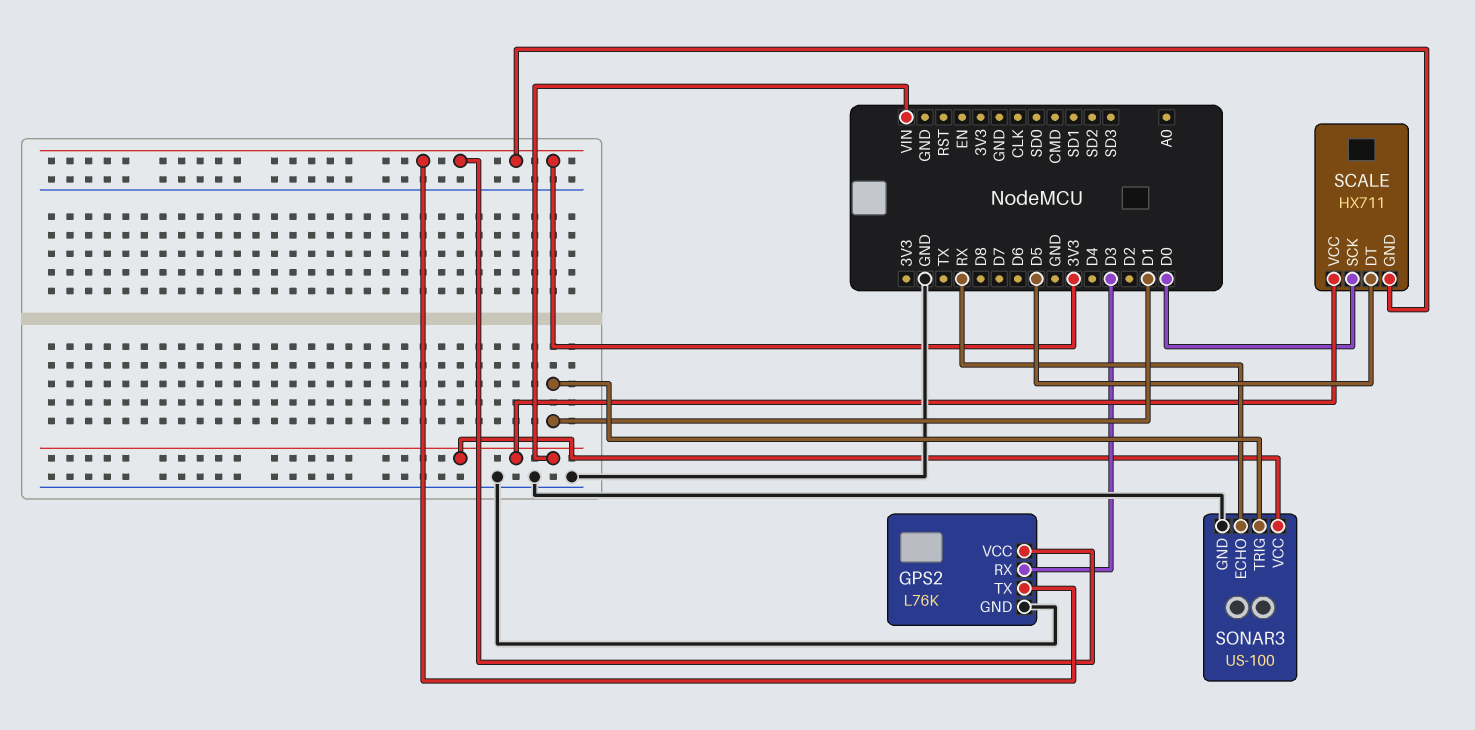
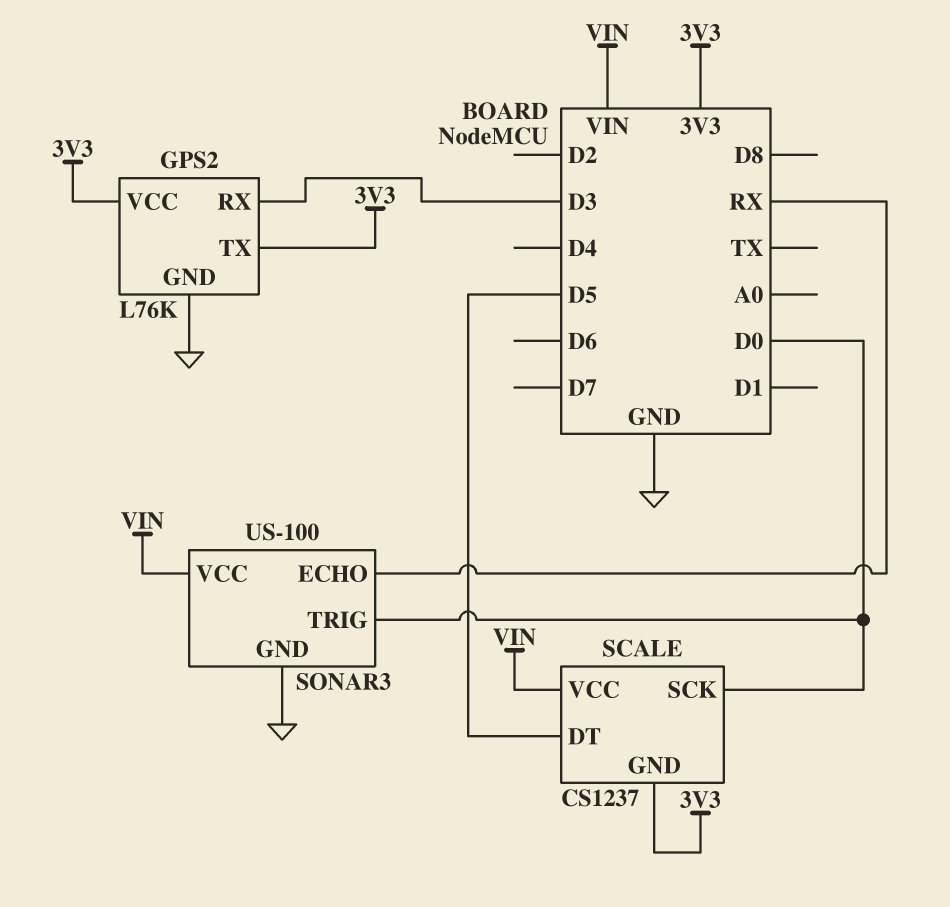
SCALE: HX711 -> CS1237
SONAR3 pin TRIG: D1 -> D0

